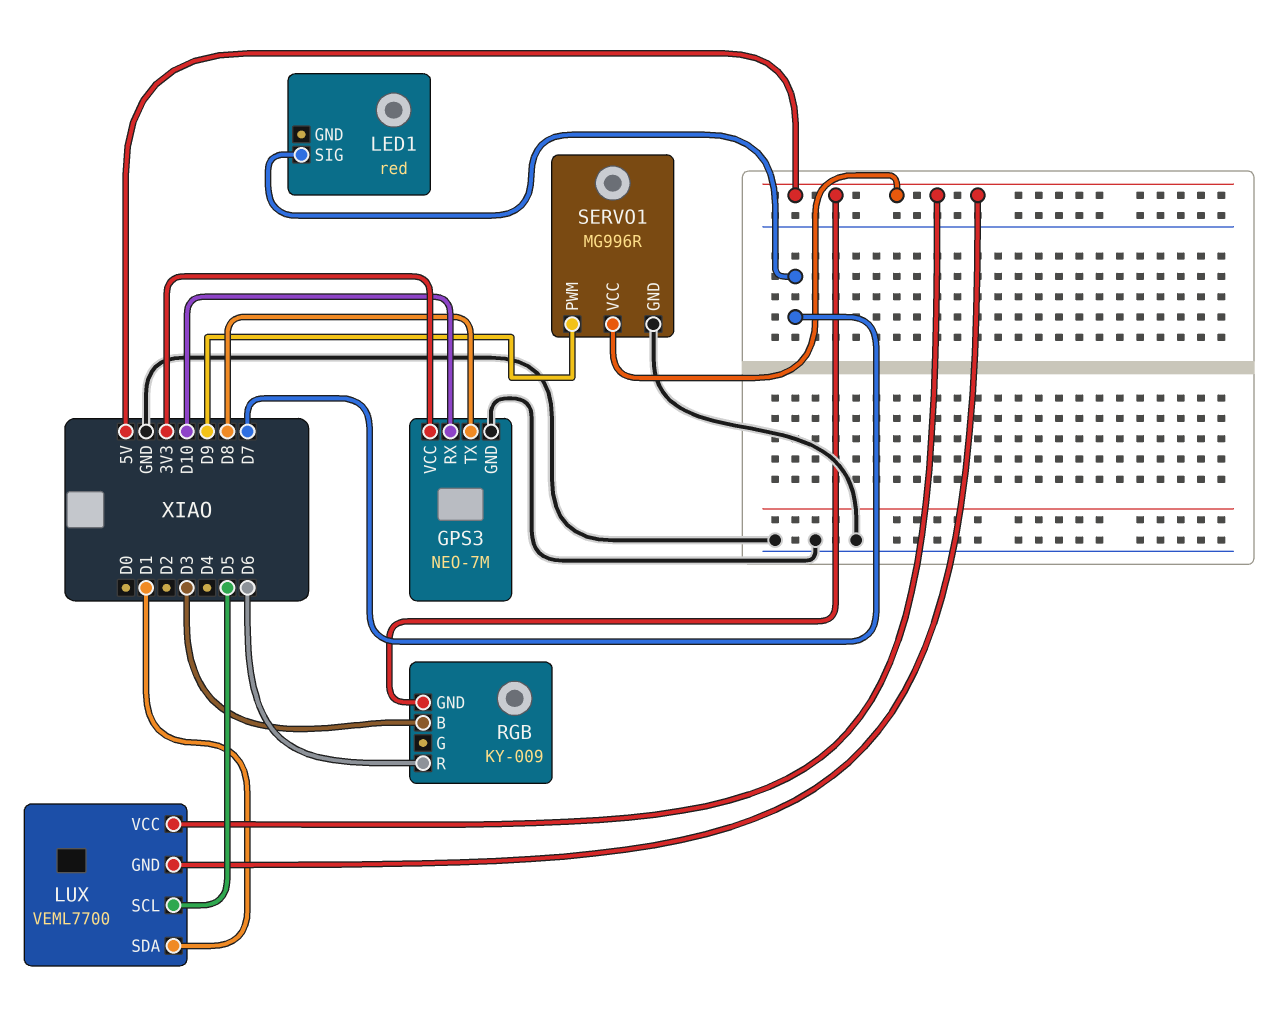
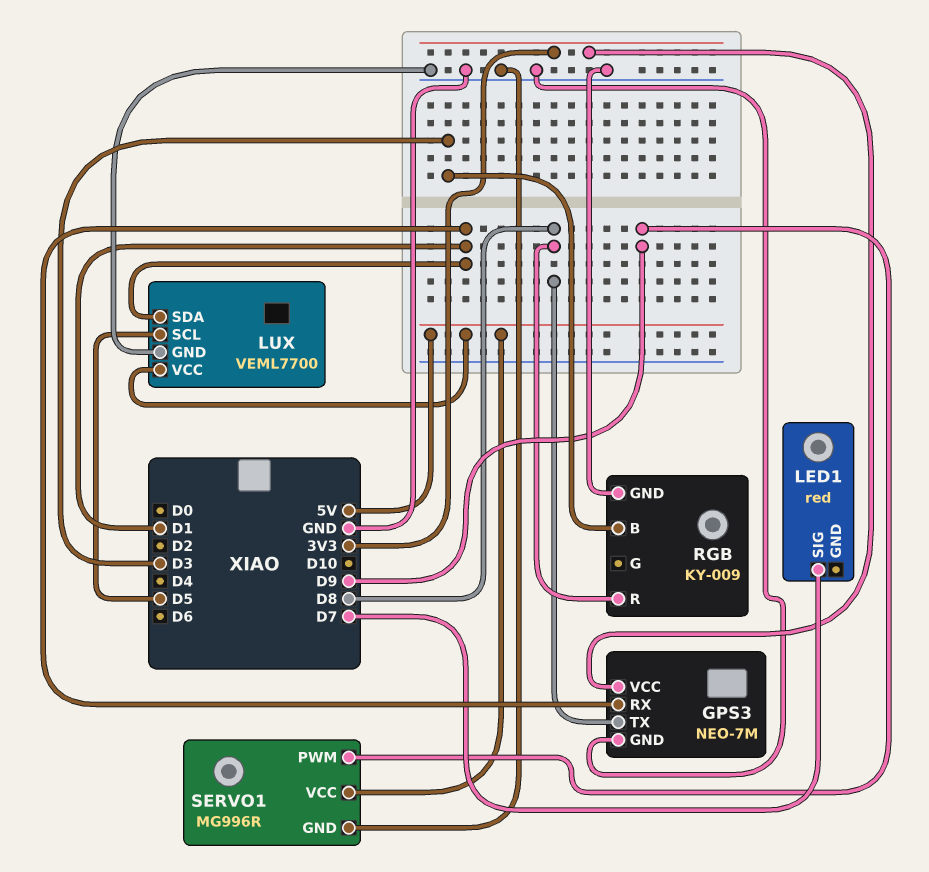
GPS3 pin RX: D10 -> D1
LUX pin GND: 5V -> GND
RGB pin GND: 5V -> GND
RGB pin R: D6 -> D8

